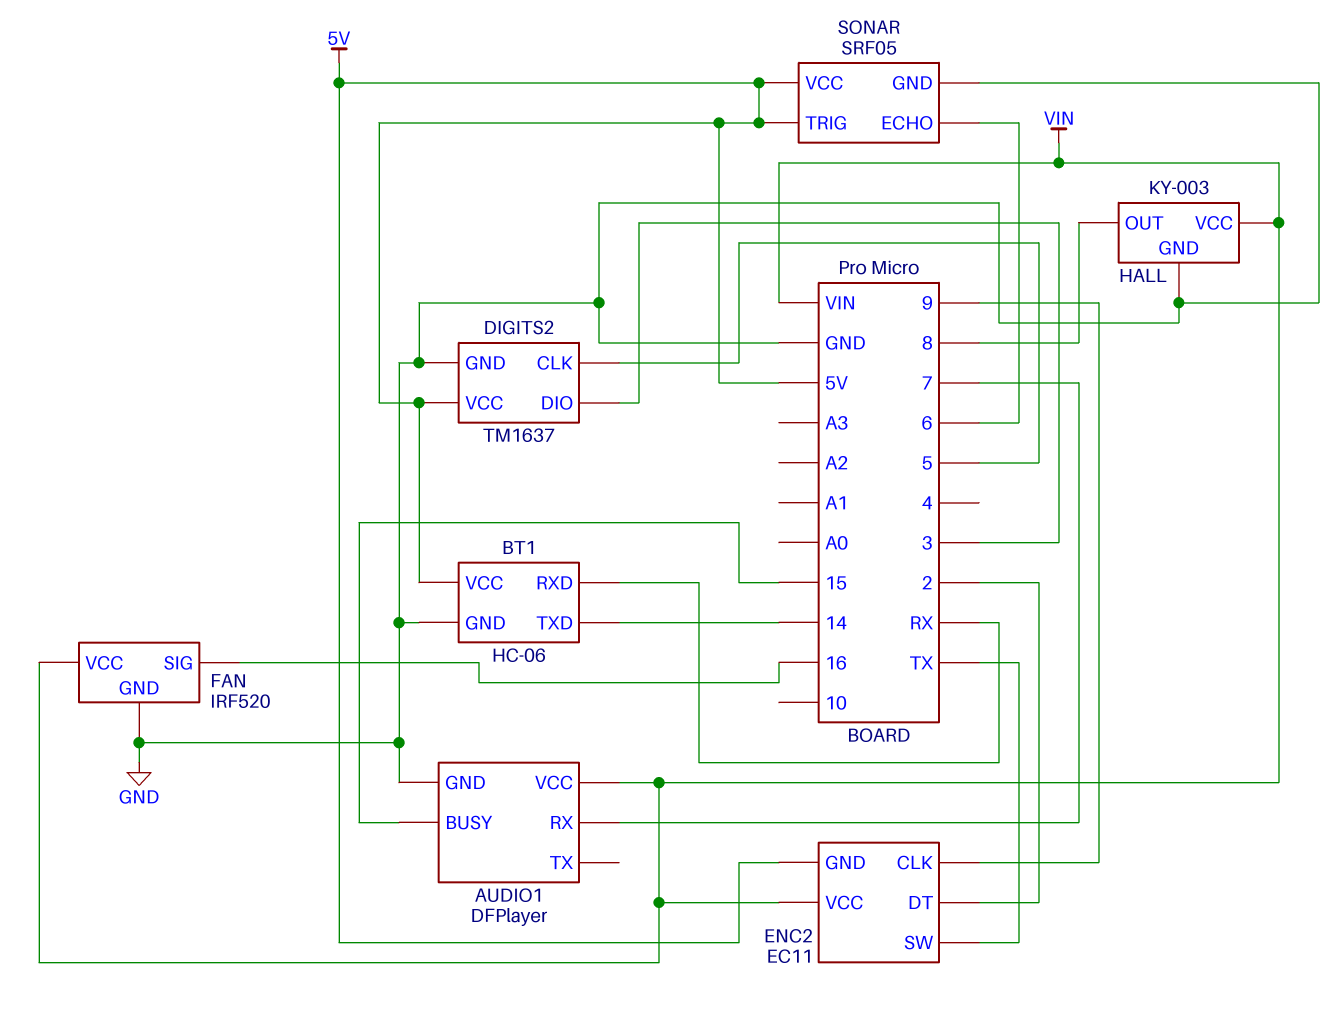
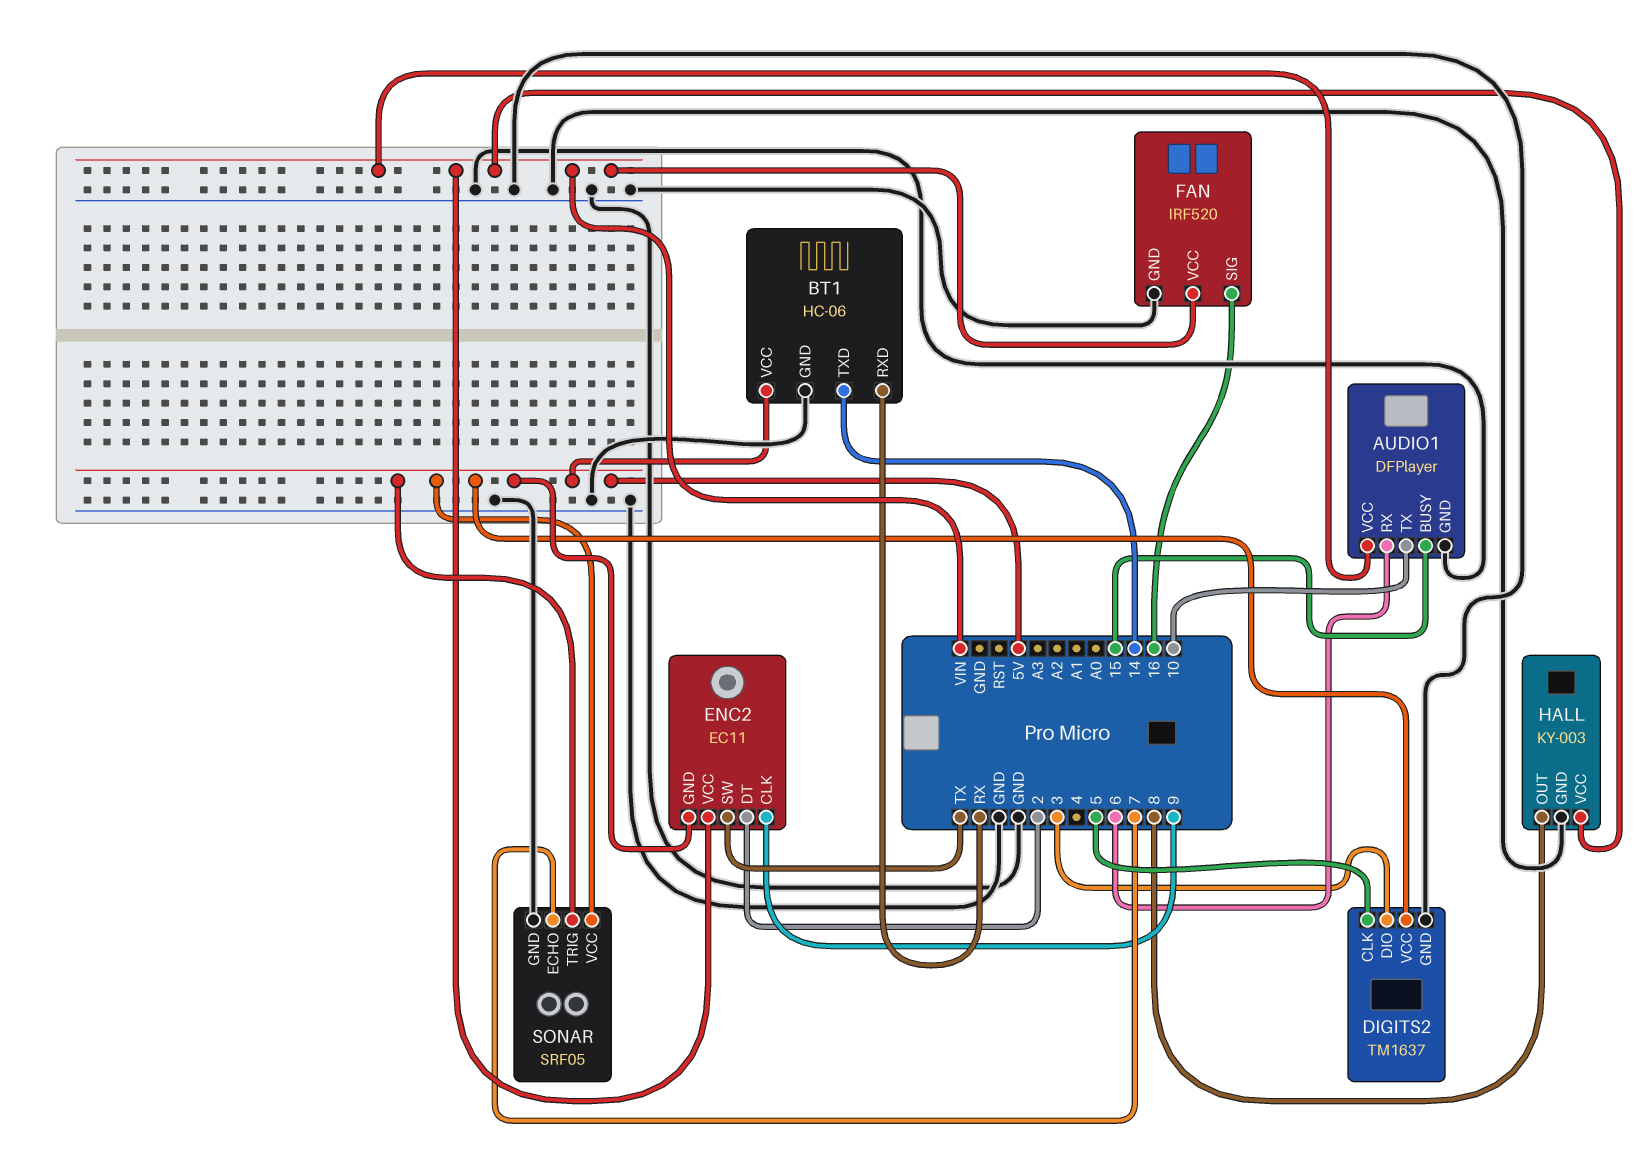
AUDIO1 pin RX: 7 -> 6
AUDIO1 pin TX: none -> 10
SONAR pin ECHO: 6 -> 7

